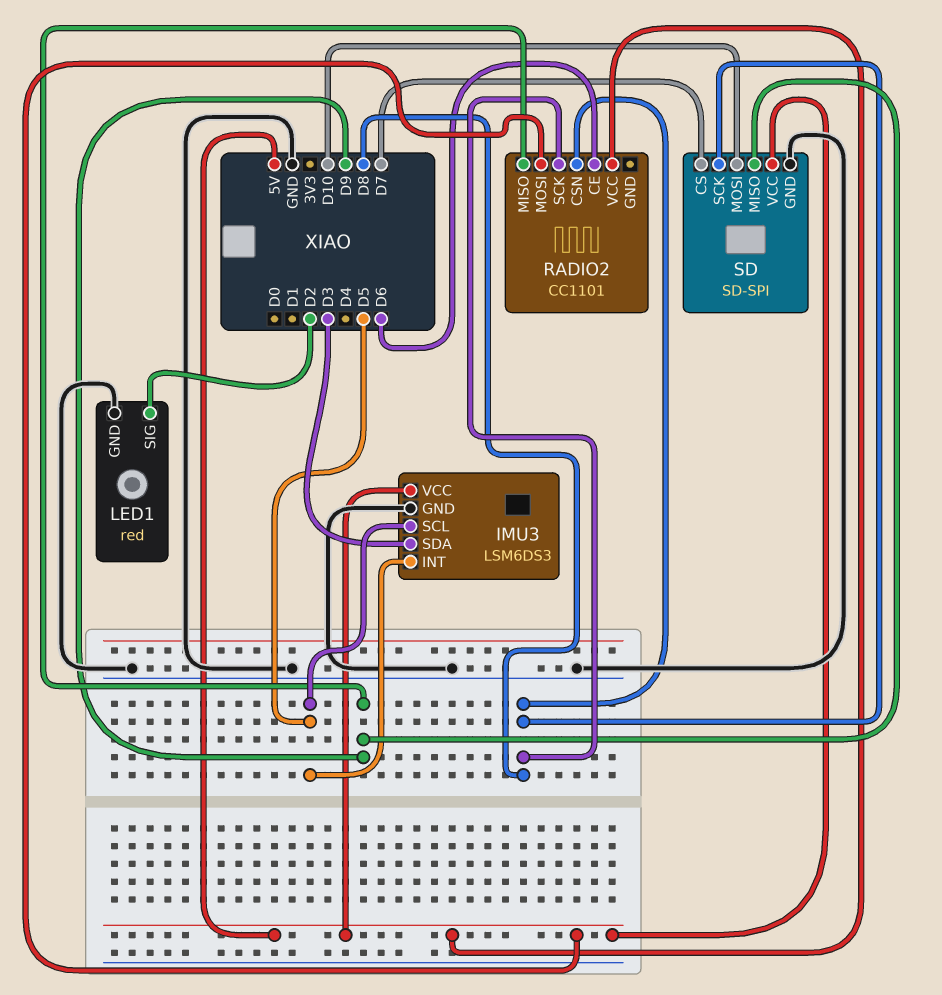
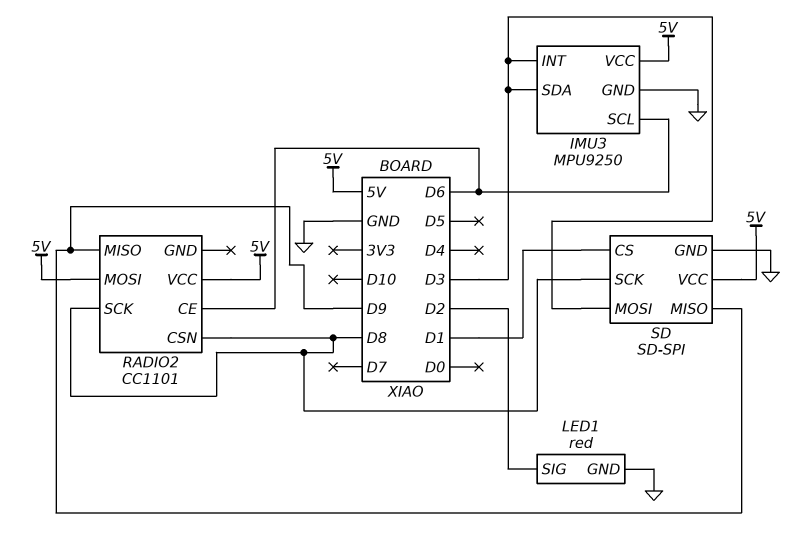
IMU3: LSM6DS3 -> MPU9250
IMU3 pin INT: D5 -> D3
IMU3 pin SCL: D5 -> D6
SD pin CS: D7 -> D1
SD pin MOSI: D10 -> D3

